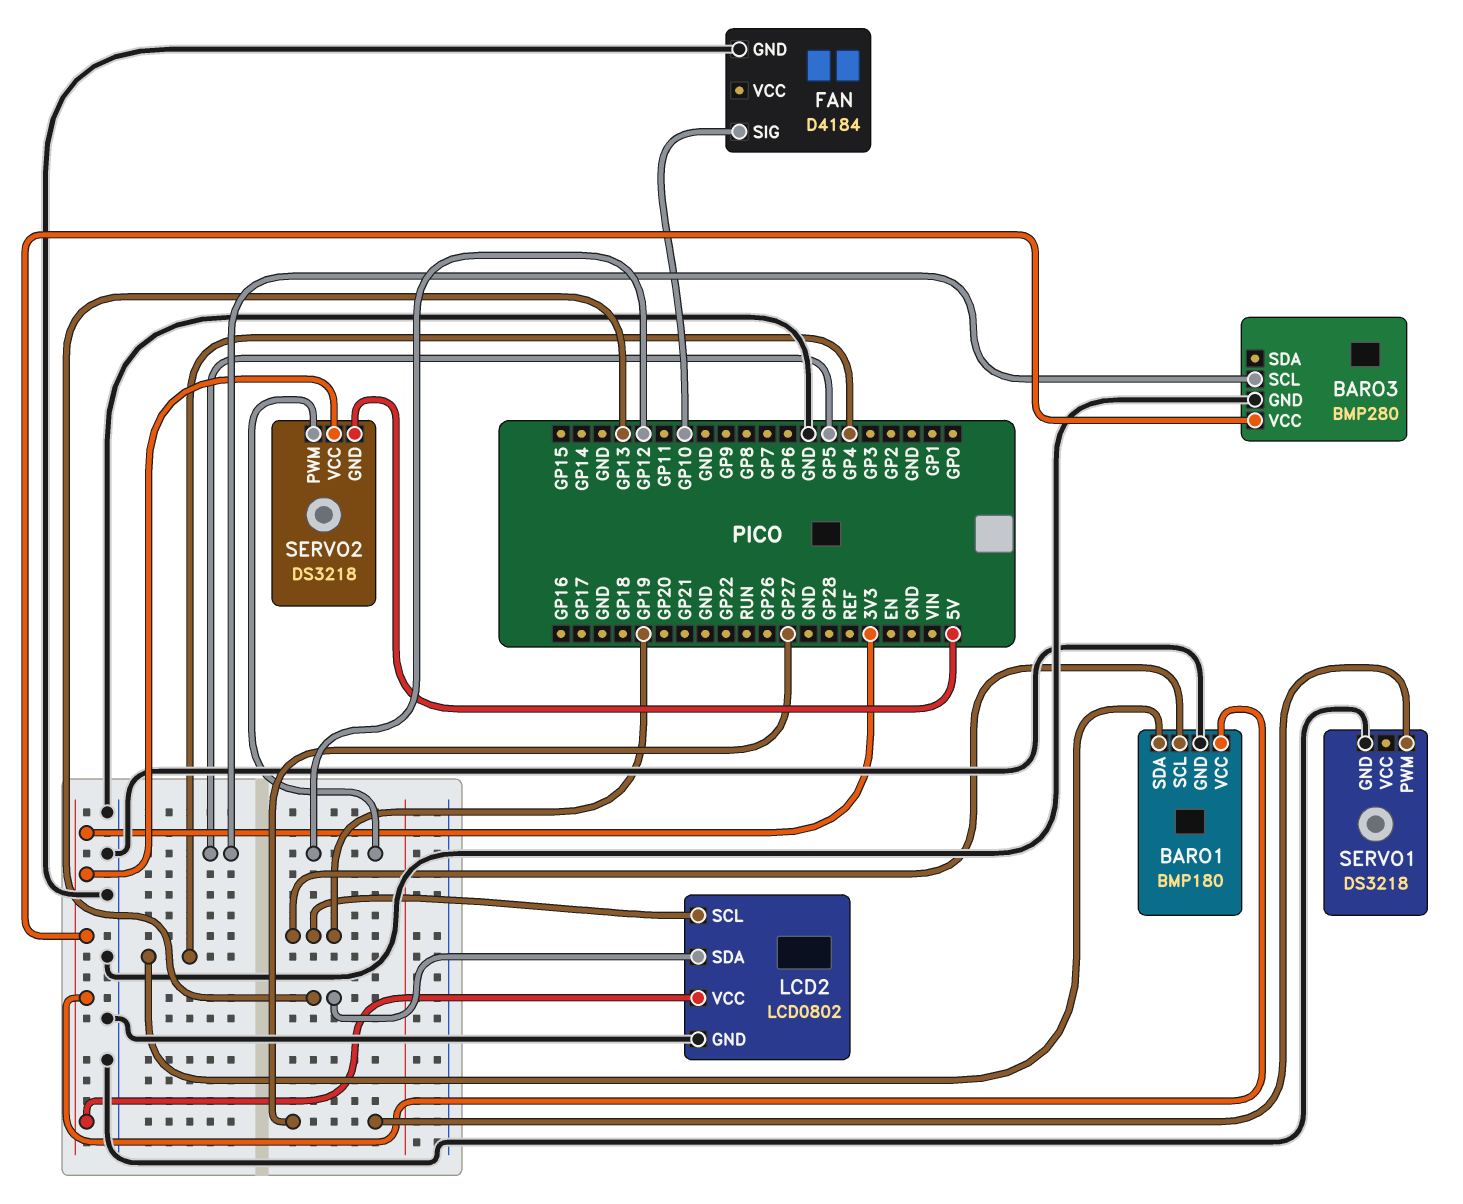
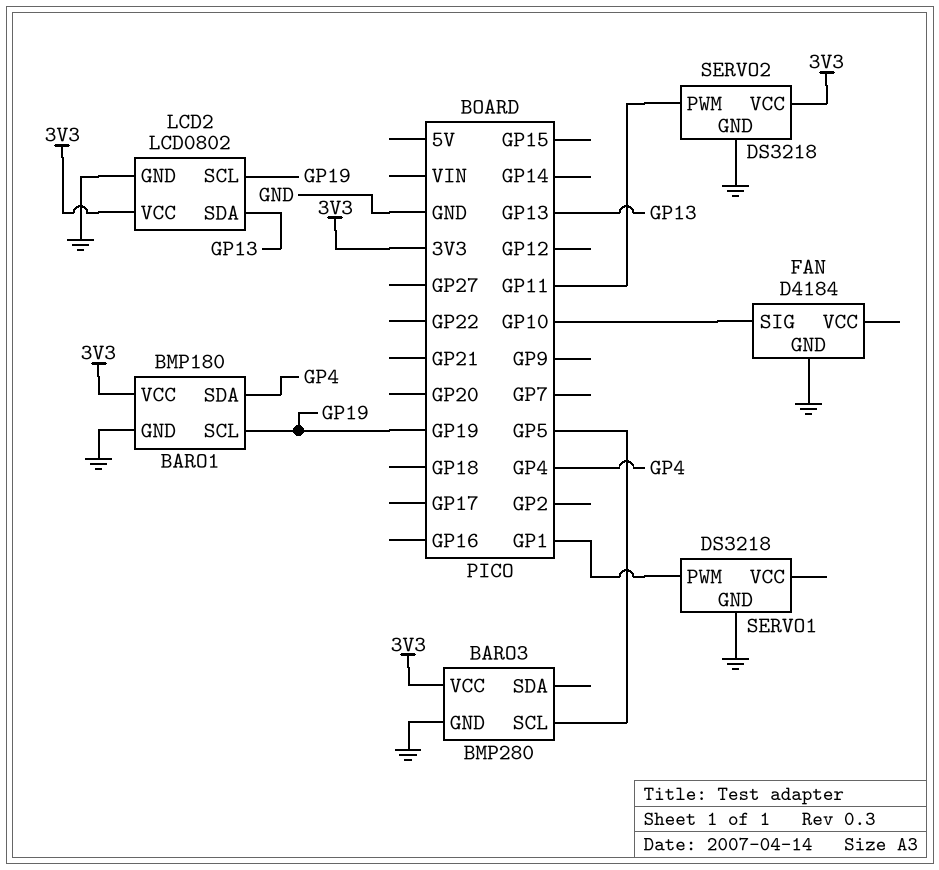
SERVO1 pin PWM: GP27 -> GP1
SERVO2 pin GND: 5V -> GND
SERVO2 pin PWM: GP12 -> GP11

